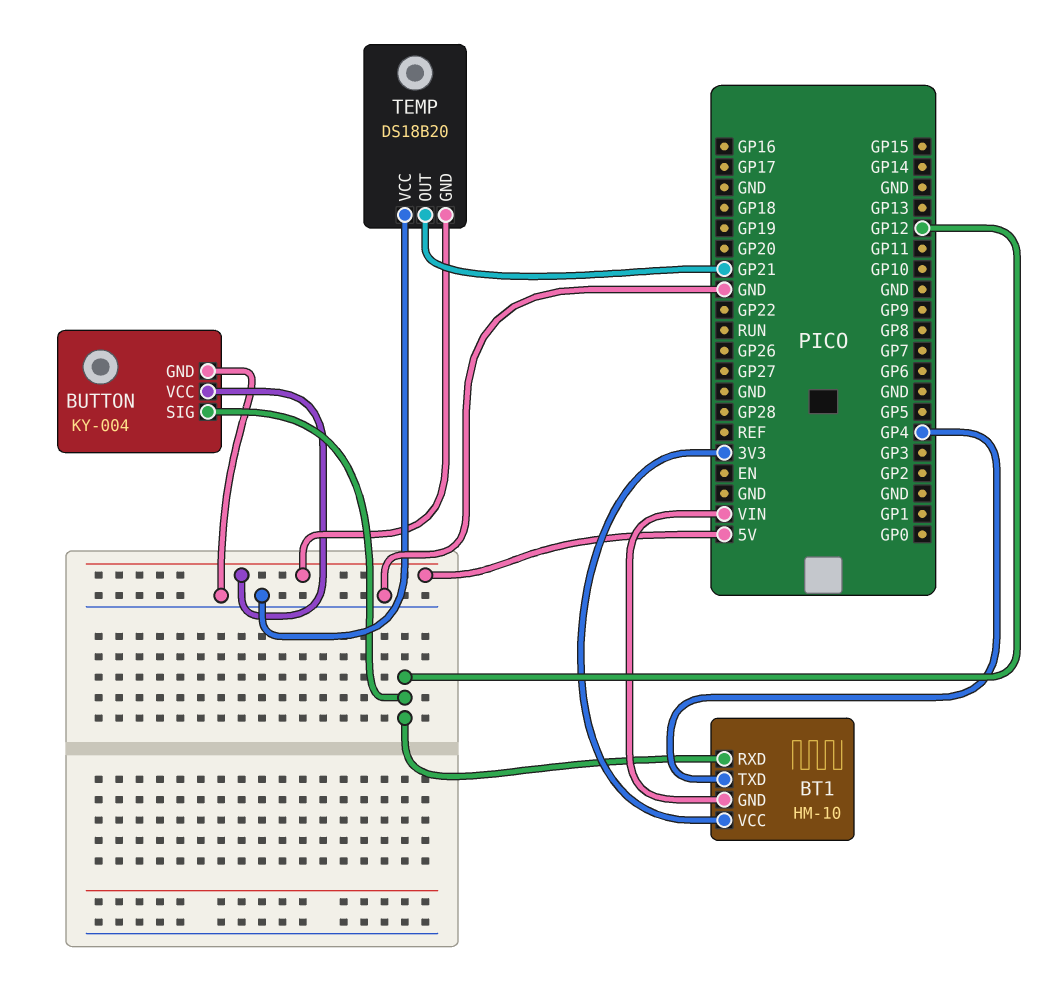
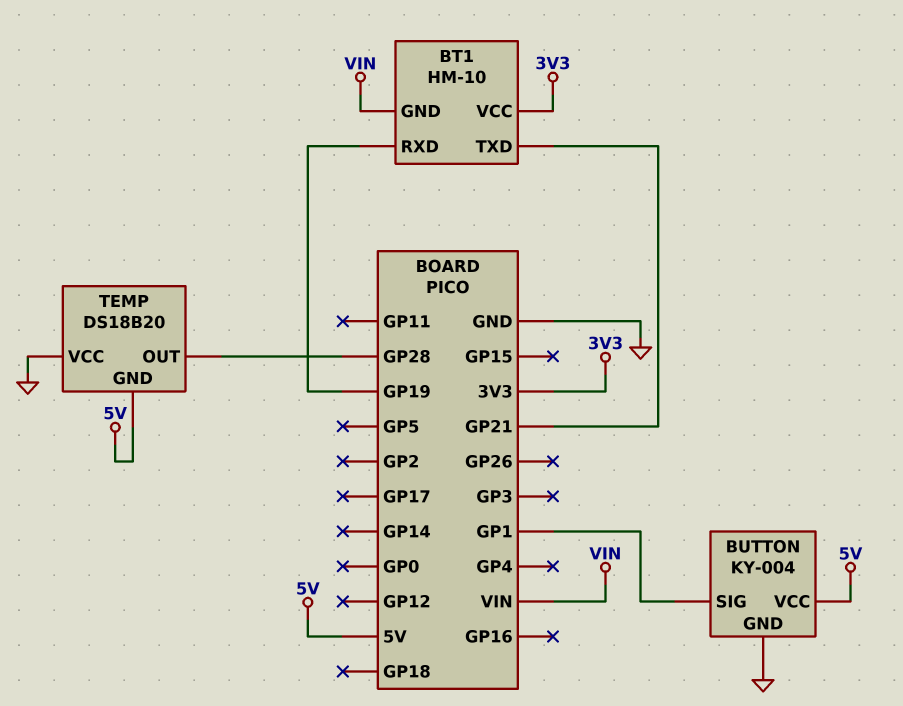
BT1 pin RXD: GP12 -> GP19
BT1 pin TXD: GP4 -> GP21
BUTTON pin SIG: GP12 -> GP1
TEMP pin OUT: GP21 -> GP28

